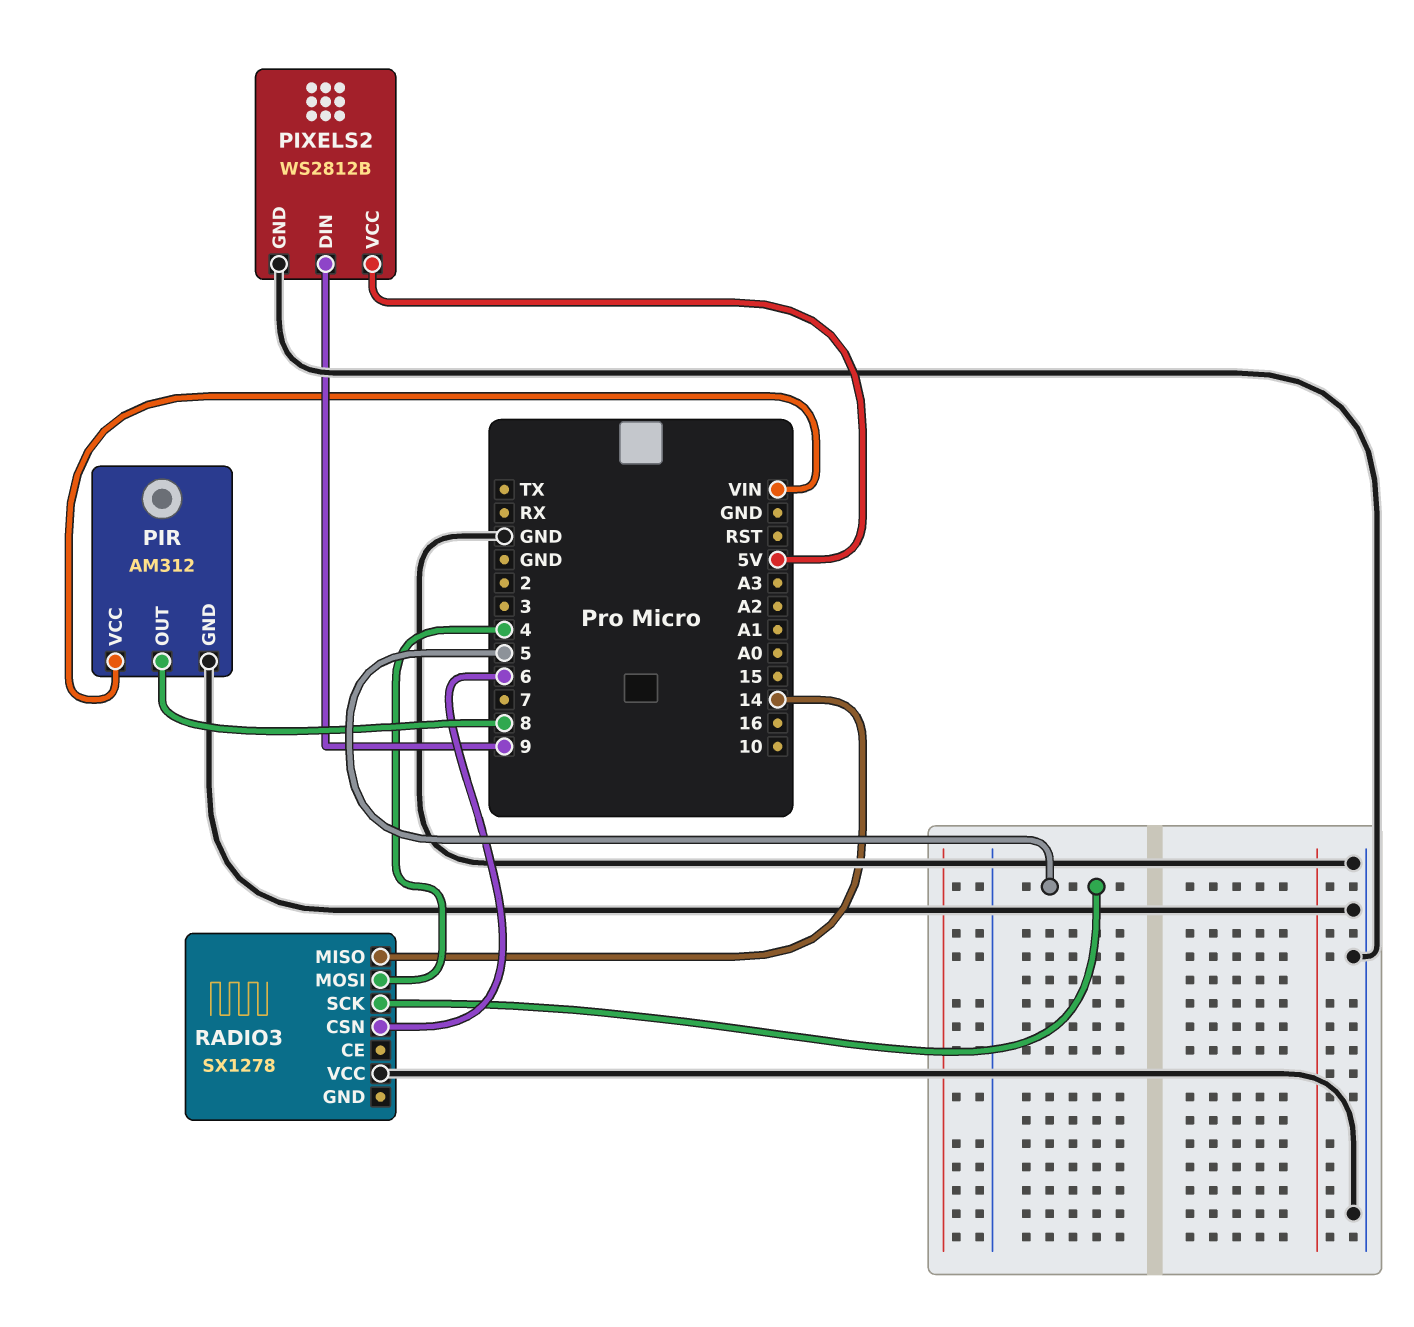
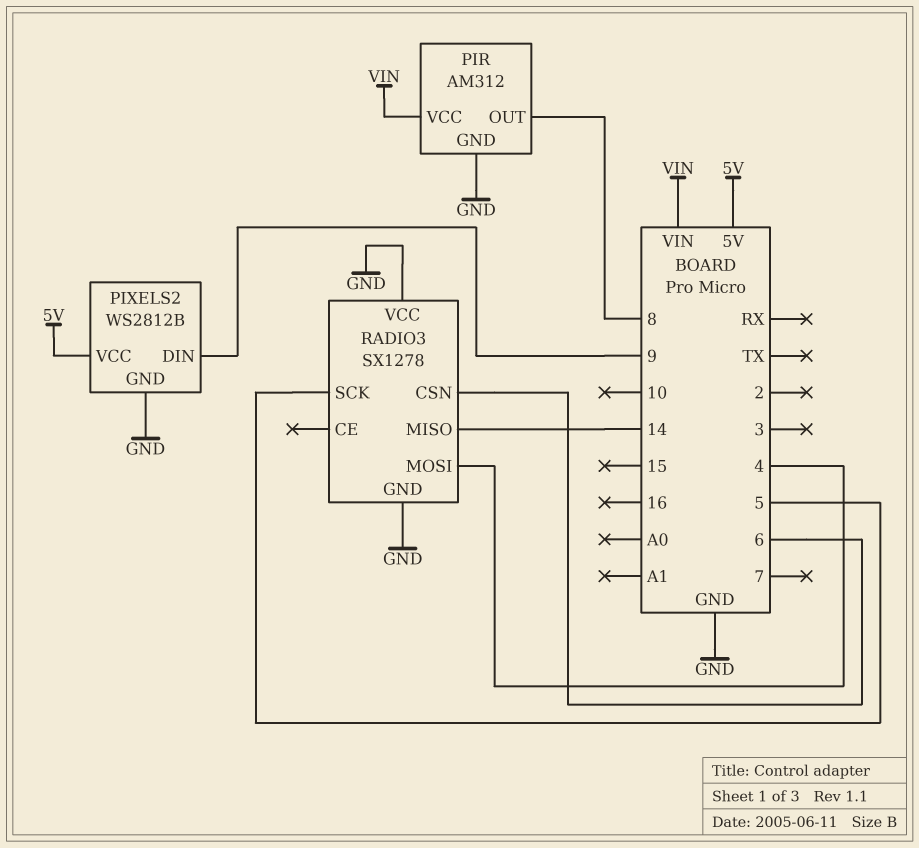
RADIO3 pin GND: none -> GND

